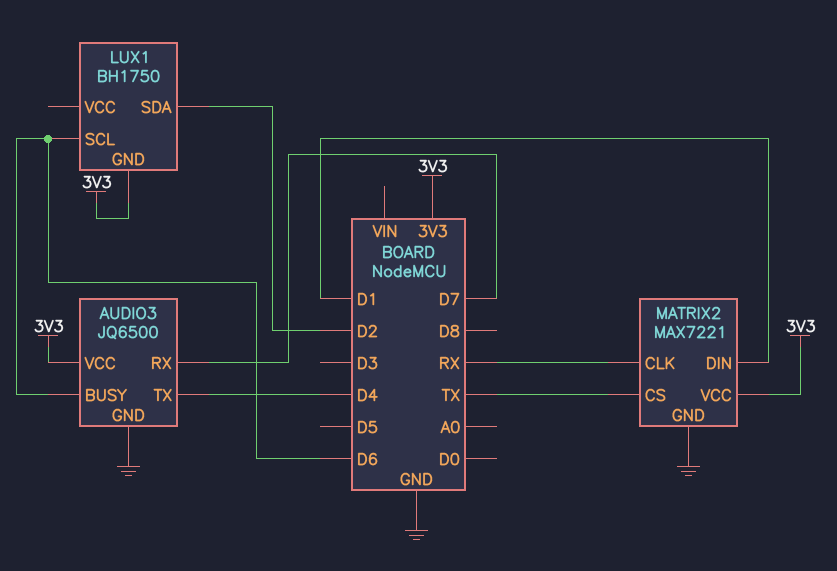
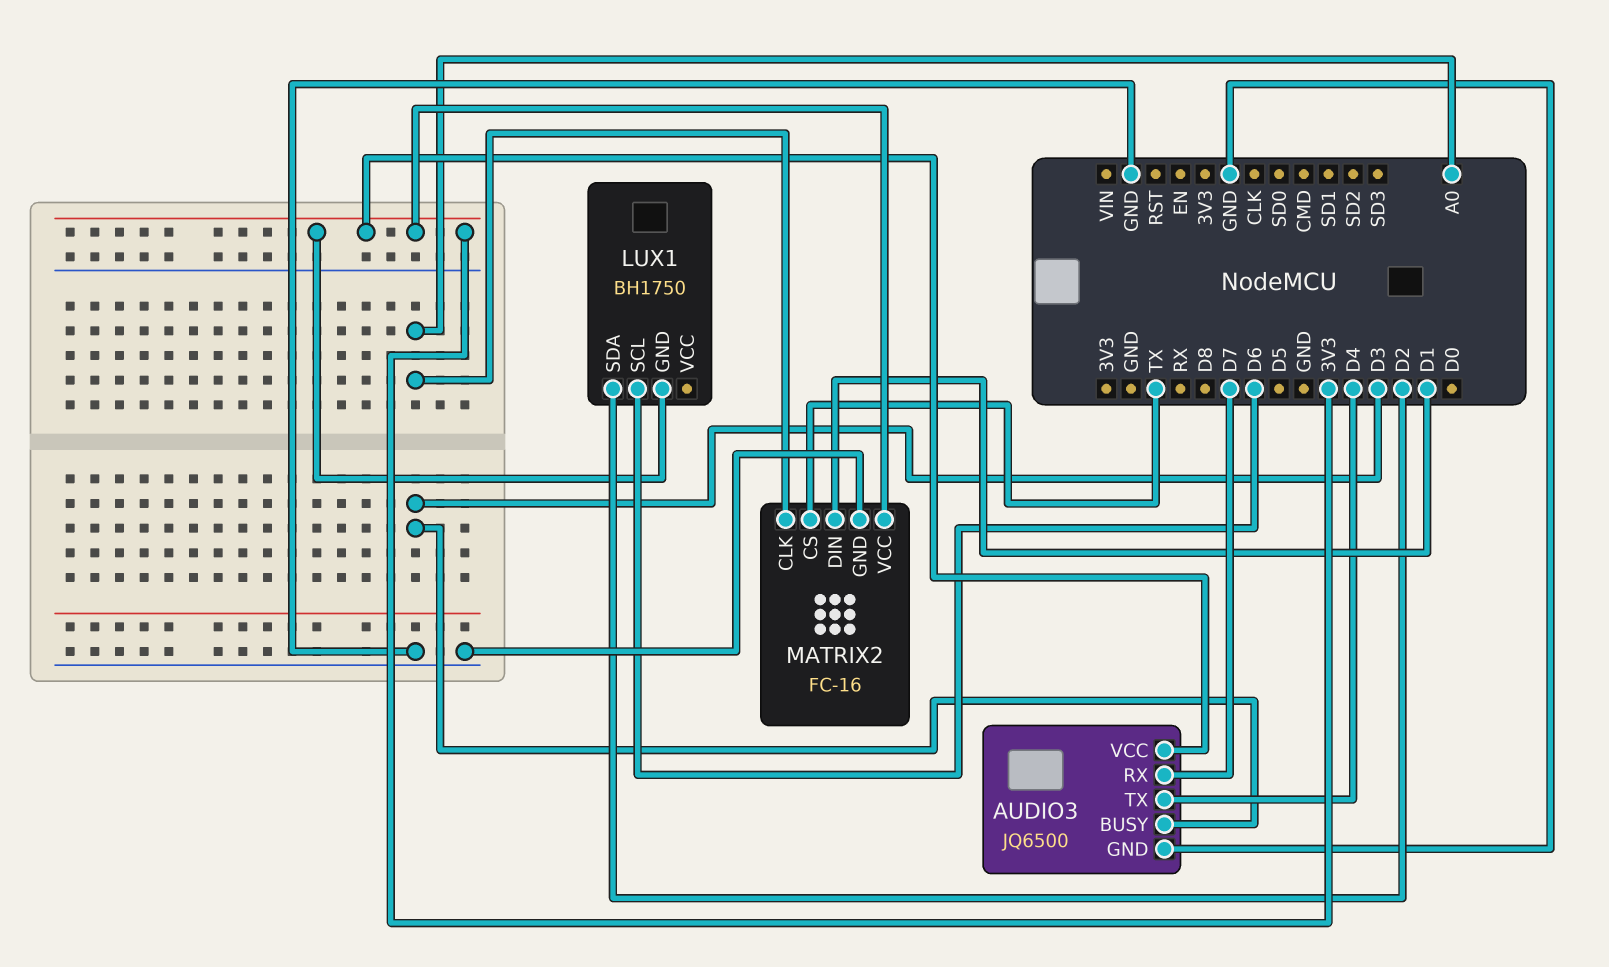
AUDIO3 pin BUSY: D6 -> D3
MATRIX2: MAX7221 -> FC-16
MATRIX2 pin CLK: RX -> A0

